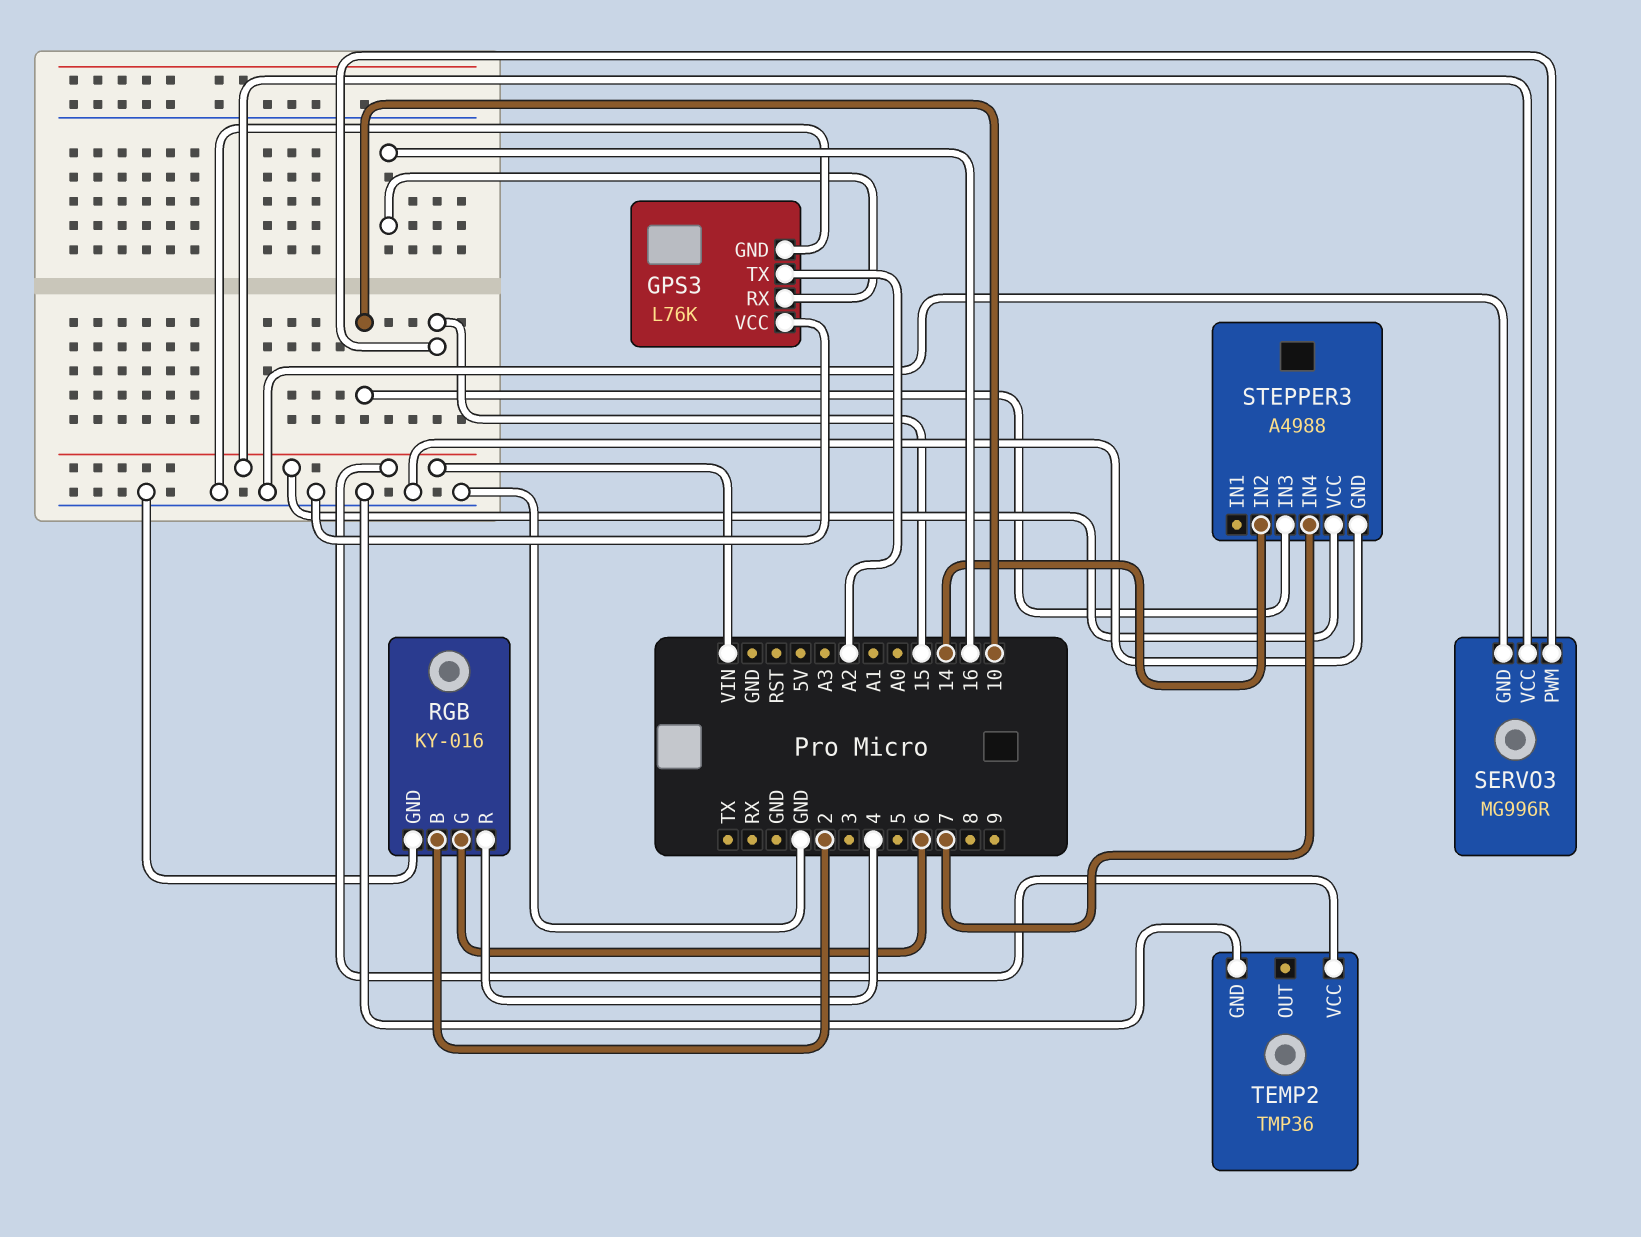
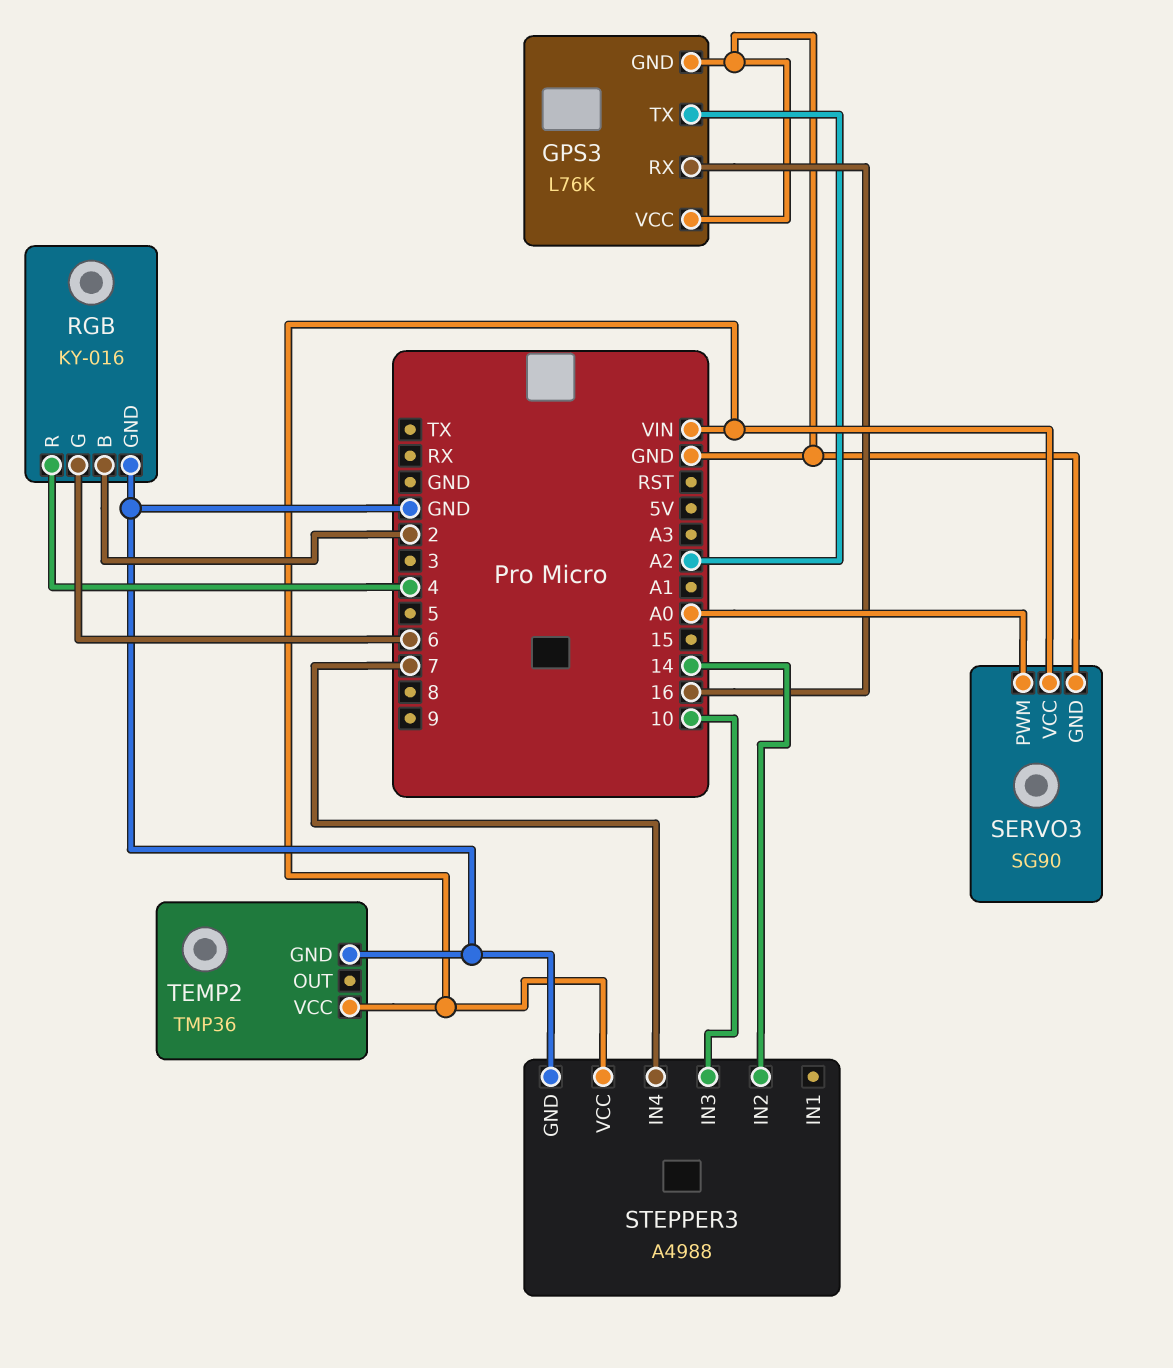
SERVO3: MG996R -> SG90
SERVO3 pin PWM: 15 -> A0

